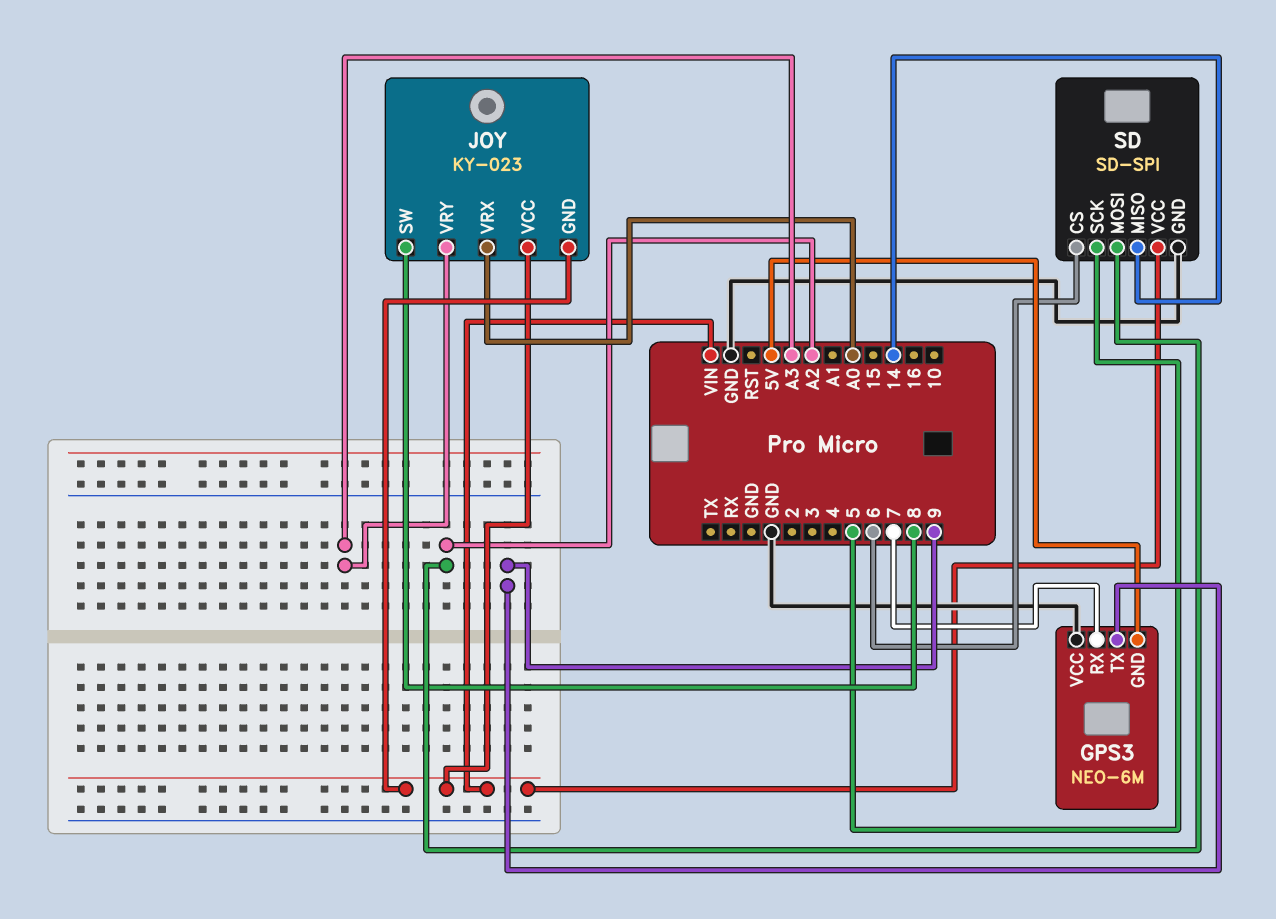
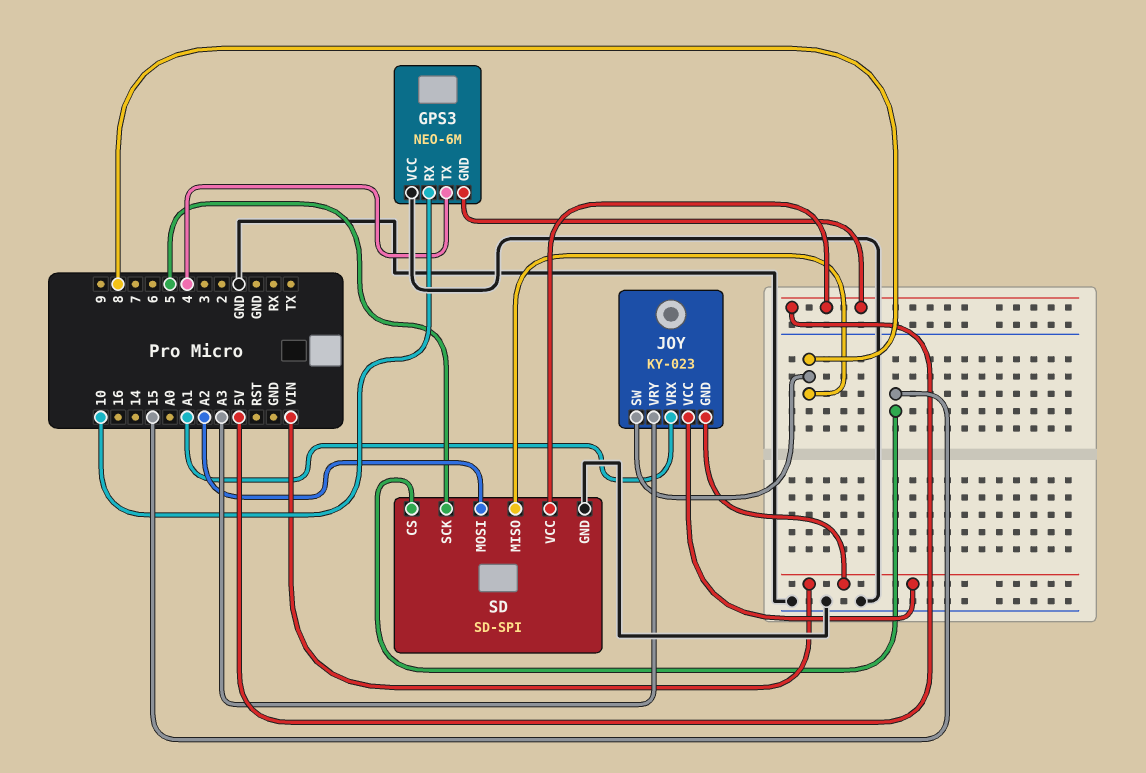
GPS3 pin RX: 7 -> 10
GPS3 pin TX: 9 -> 4
JOY pin VRX: A0 -> A1
SD pin CS: 6 -> 15
SD pin MISO: 14 -> 8
SD pin VCC: VIN -> 5V

